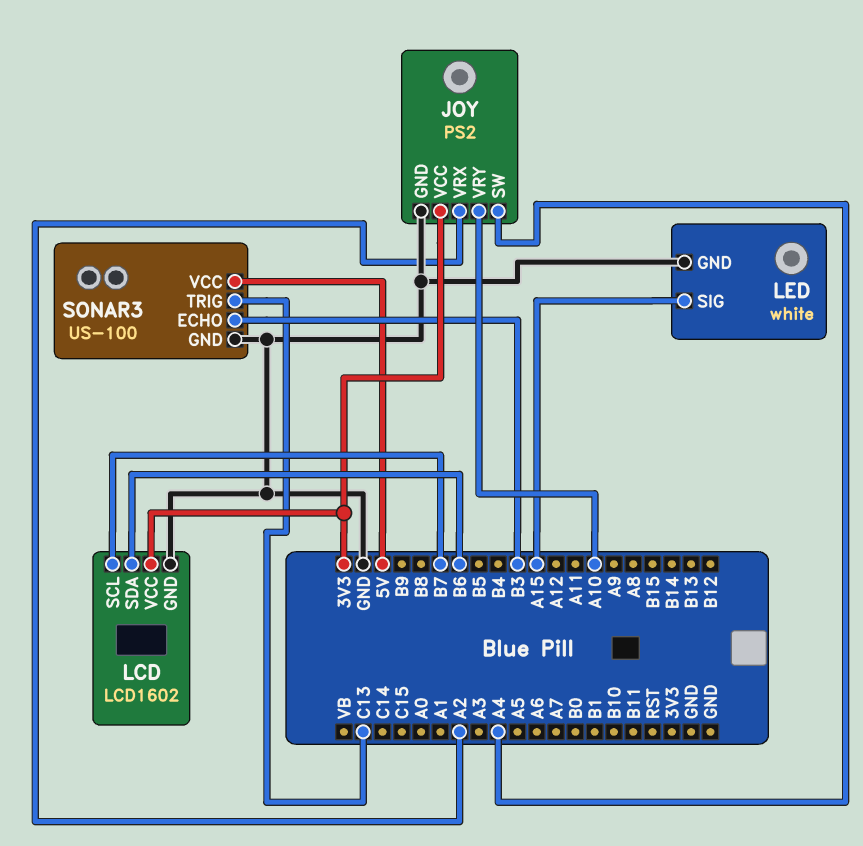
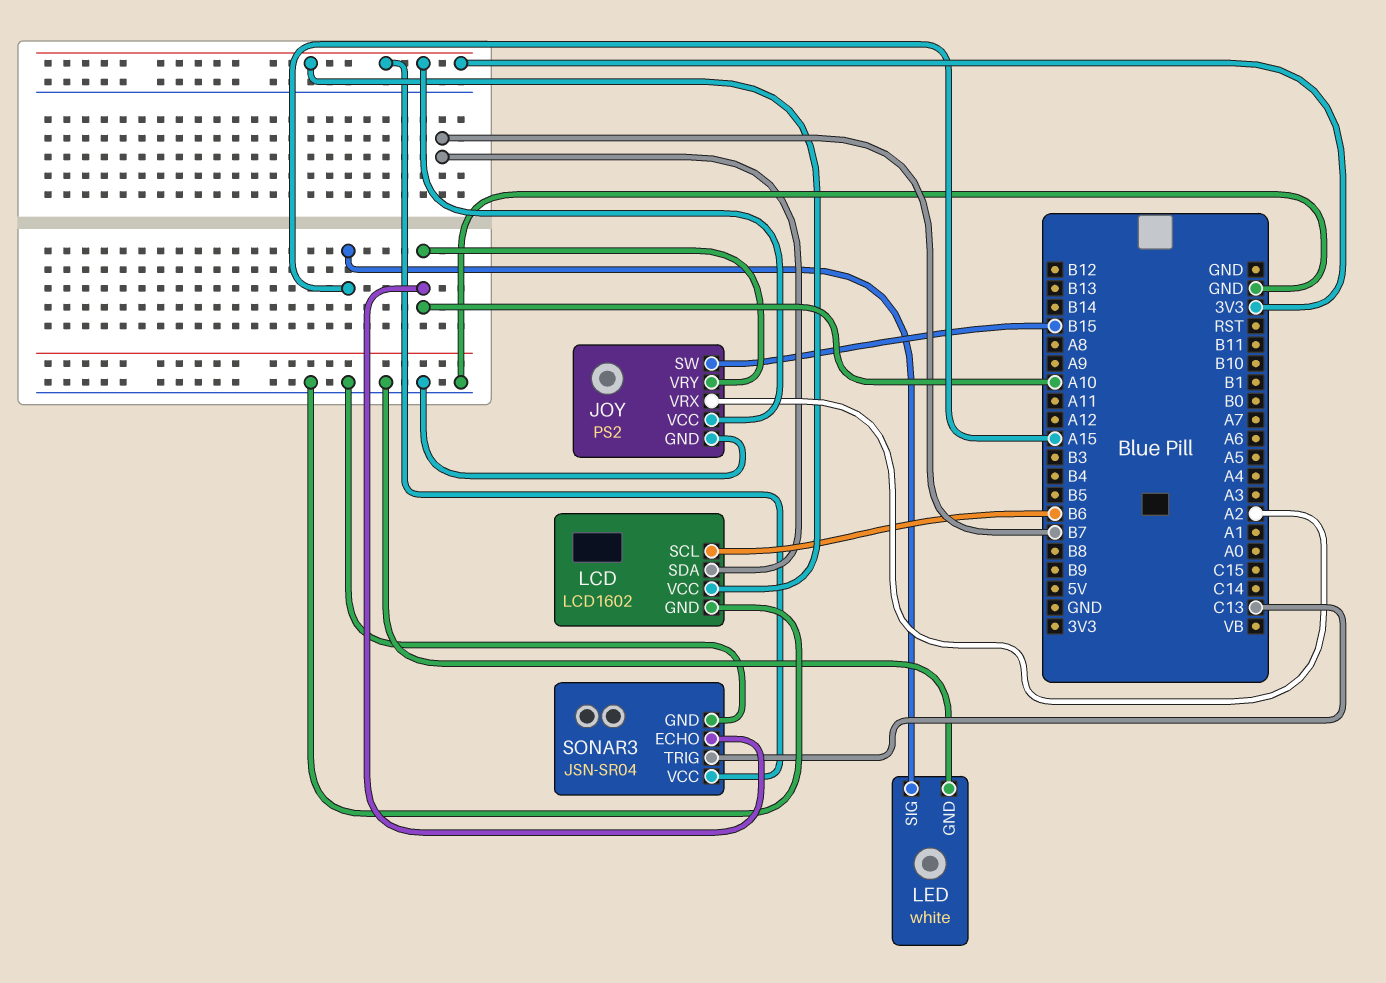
JOY pin SW: A4 -> B15
LCD pin SCL: B7 -> B6
LCD pin SDA: B6 -> B7
SONAR3: US-100 -> JSN-SR04
SONAR3 pin ECHO: B3 -> A10
SONAR3 pin VCC: 5V -> 3V3

